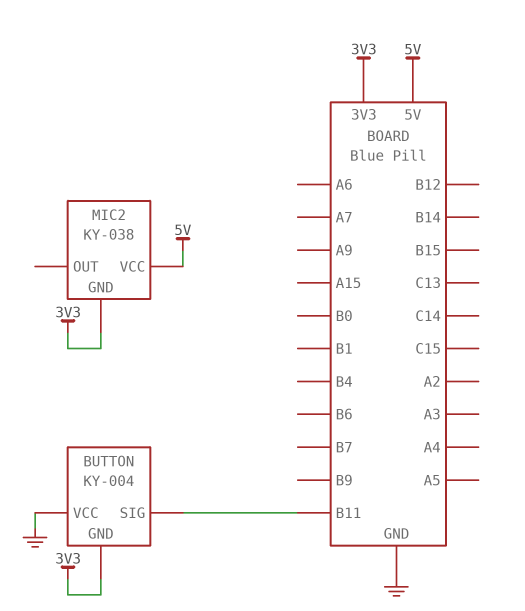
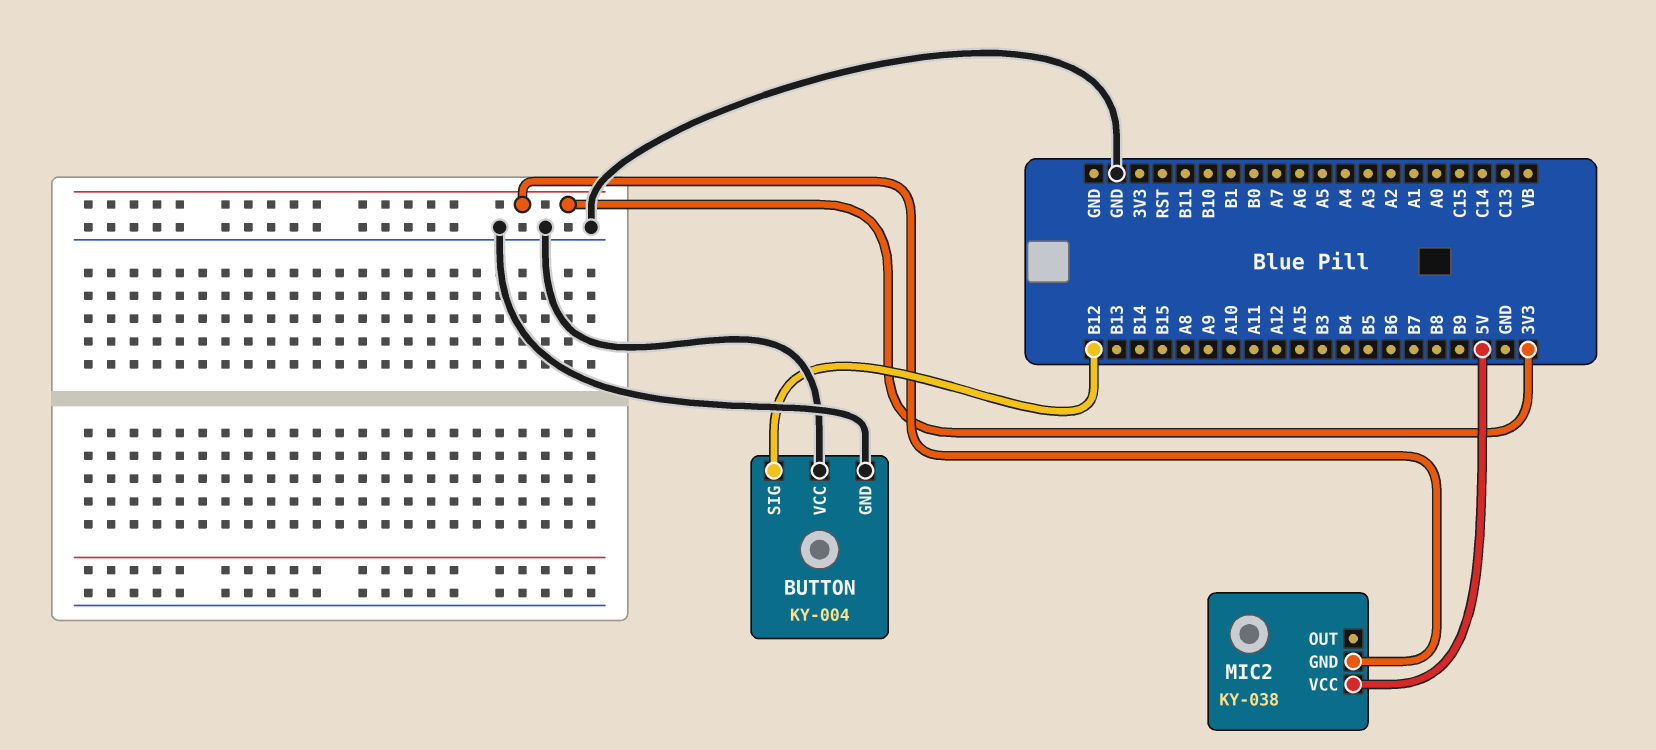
BUTTON pin GND: 3V3 -> GND
BUTTON pin SIG: B11 -> B12

